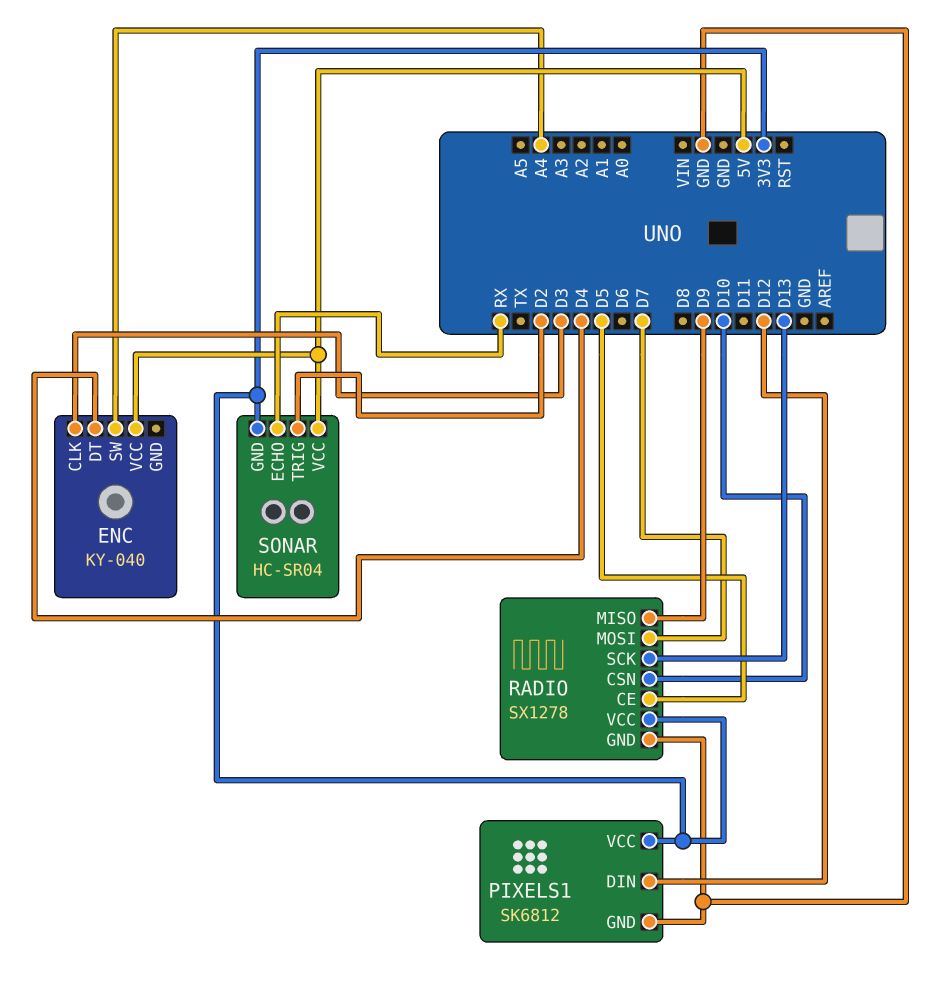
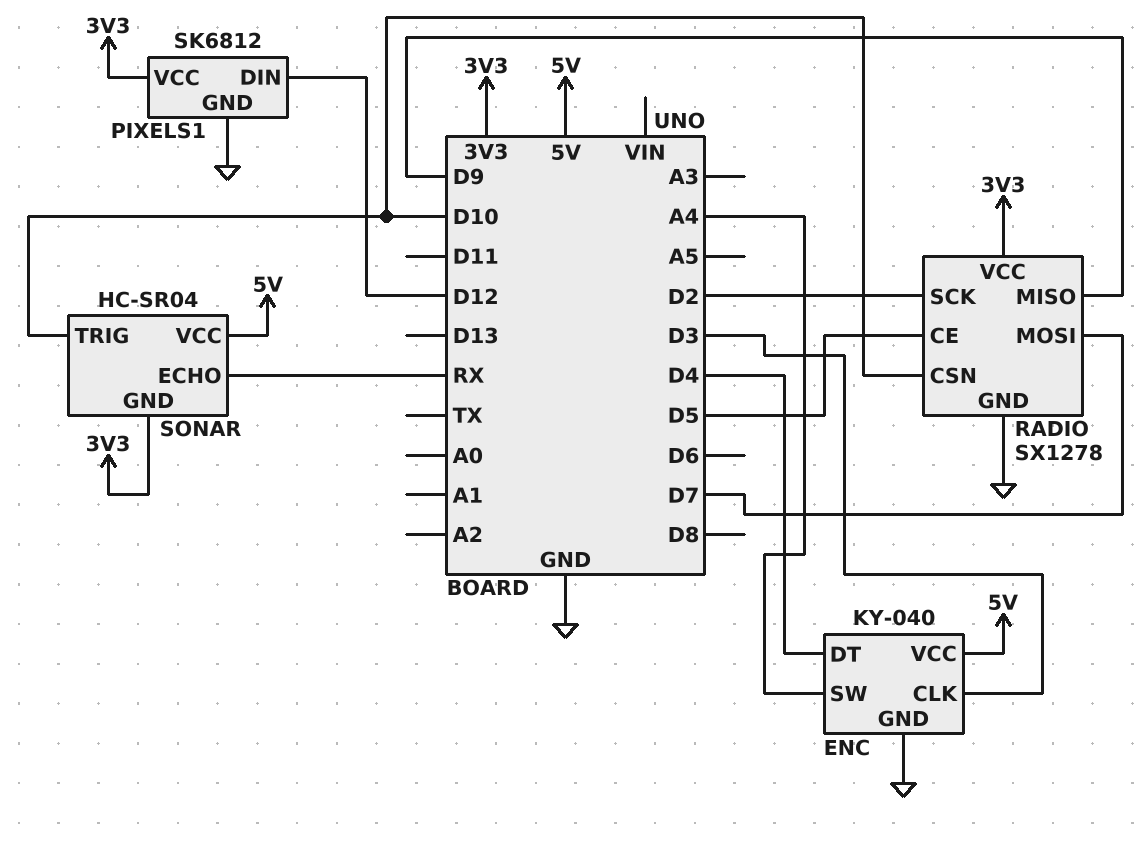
ENC pin GND: none -> GND
RADIO pin SCK: D13 -> D2
SONAR pin TRIG: D2 -> D10

